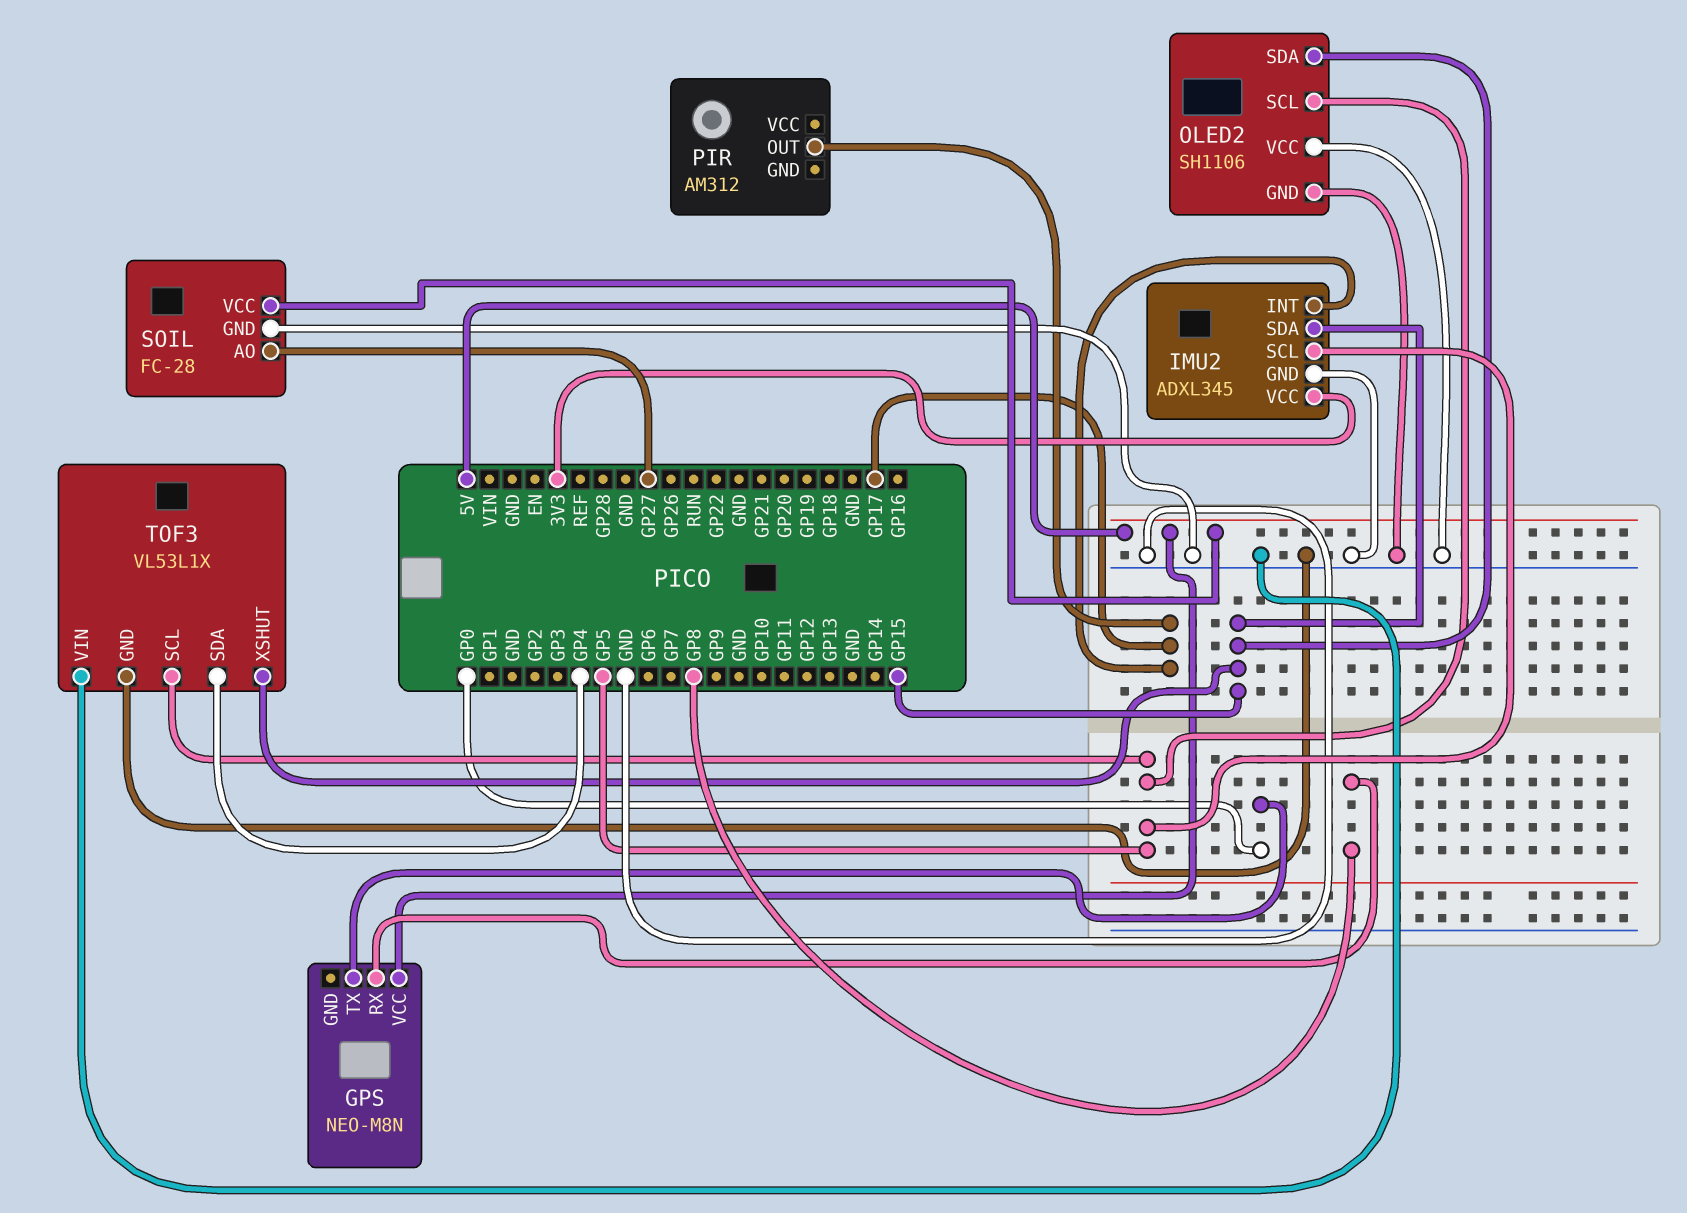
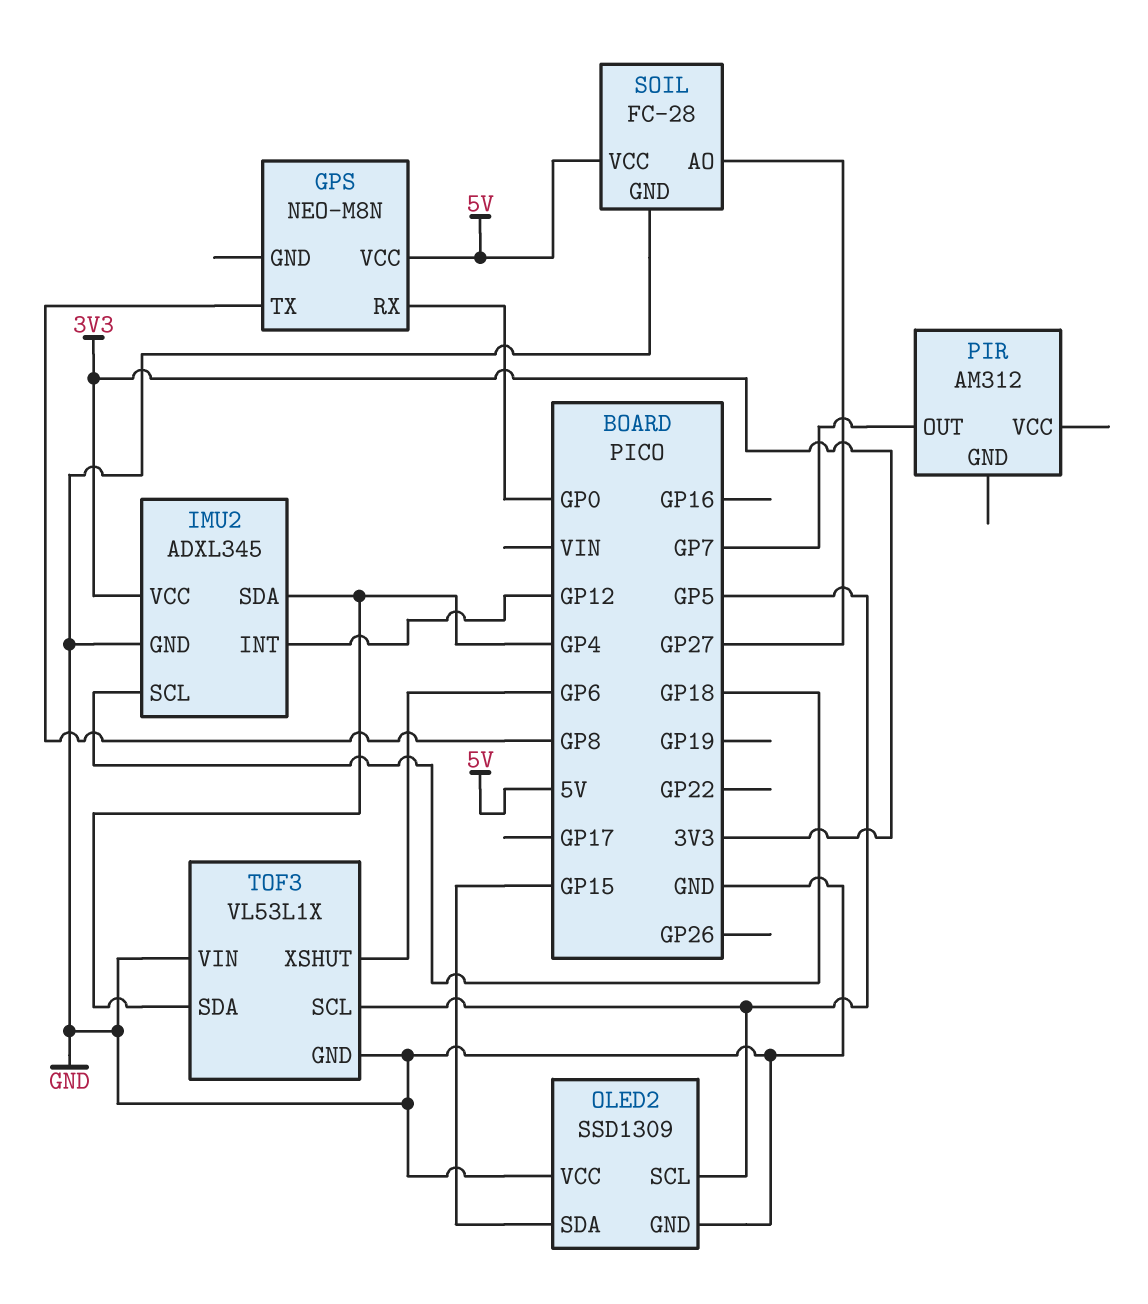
GPS pin RX: GP8 -> GP0
GPS pin TX: GP0 -> GP8
IMU2 pin INT: GP17 -> GP12
IMU2 pin SCL: GP5 -> GP18
IMU2 pin SDA: GP15 -> GP4
OLED2: SH1106 -> SSD1309
PIR pin OUT: GP17 -> GP7
TOF3 pin XSHUT: GP15 -> GP6

